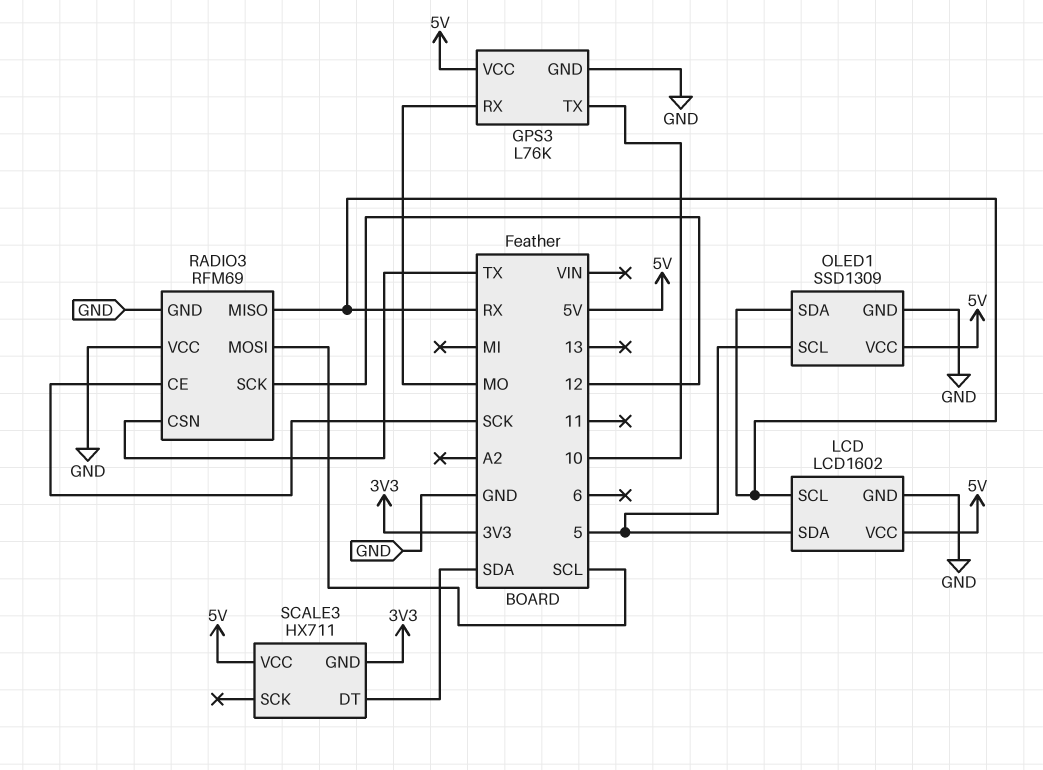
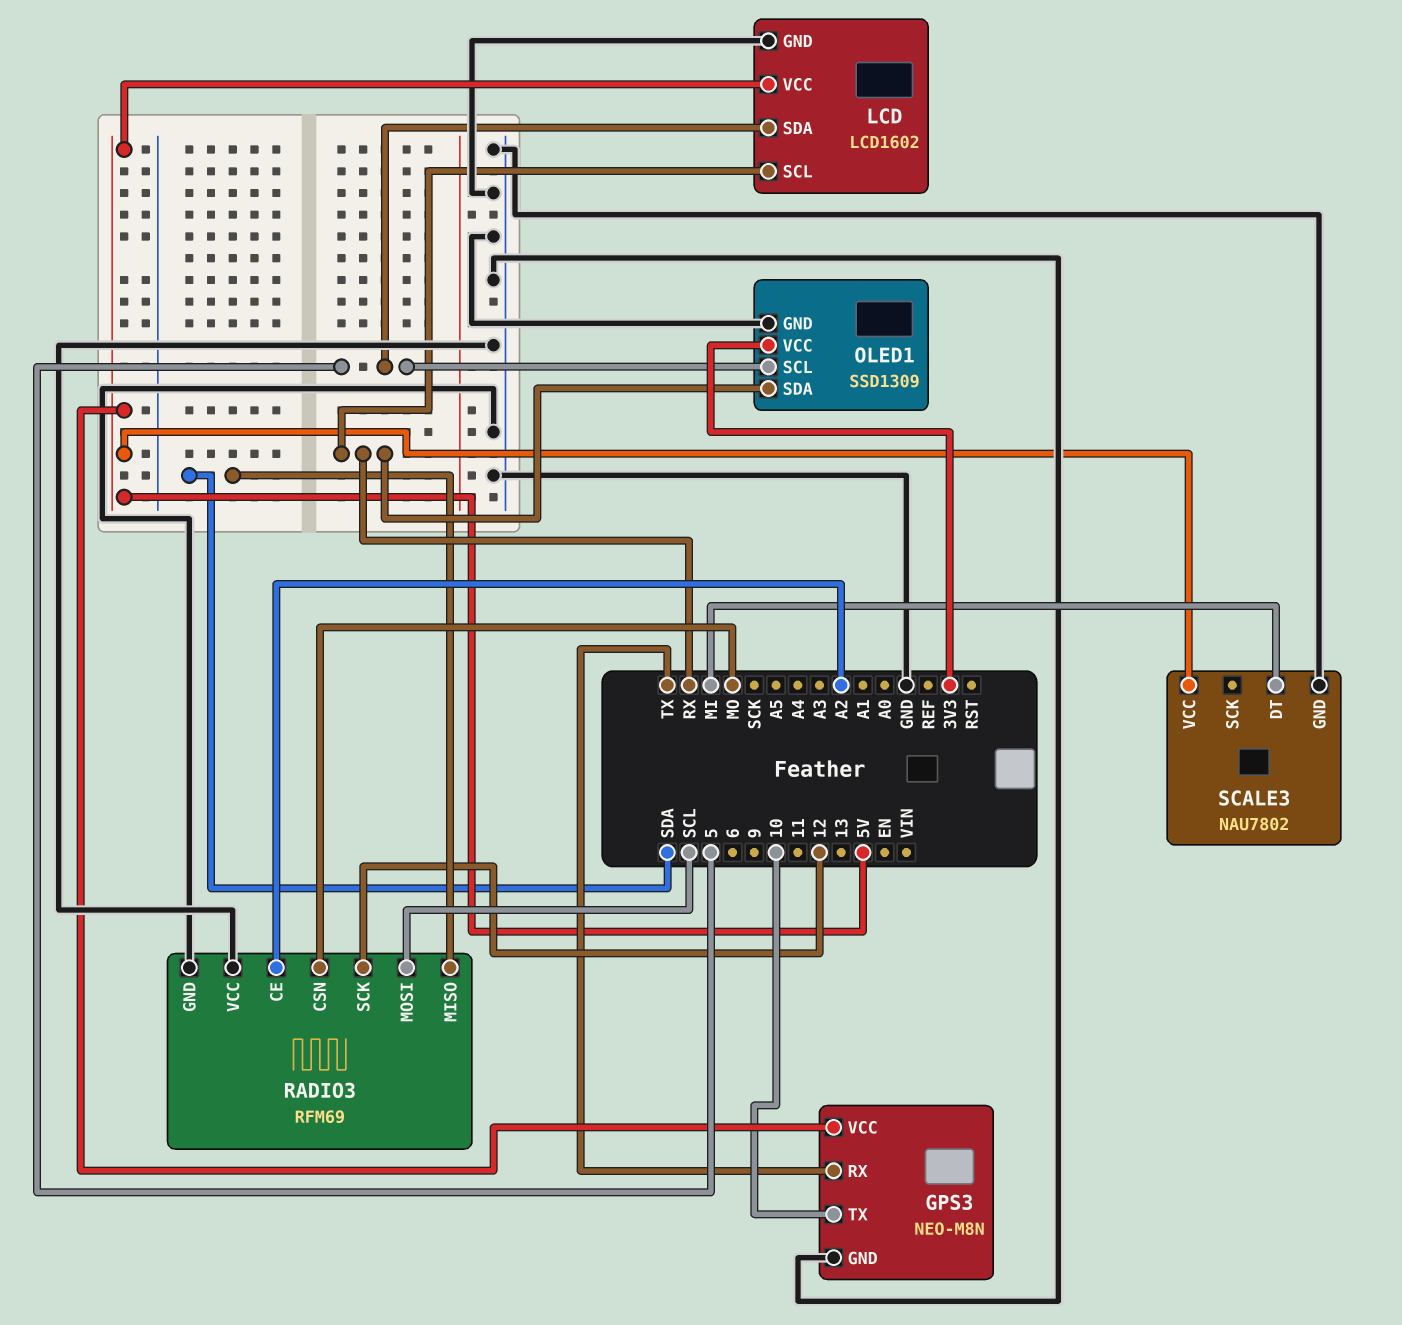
GPS3: L76K -> NEO-M8N
GPS3 pin RX: MO -> TX
OLED1 pin VCC: 5V -> 3V3
RADIO3 pin CE: SCK -> A2
RADIO3 pin CSN: TX -> MO
RADIO3 pin MISO: RX -> SDA
SCALE3: HX711 -> NAU7802
SCALE3 pin DT: SDA -> MI
SCALE3 pin GND: 3V3 -> GND

